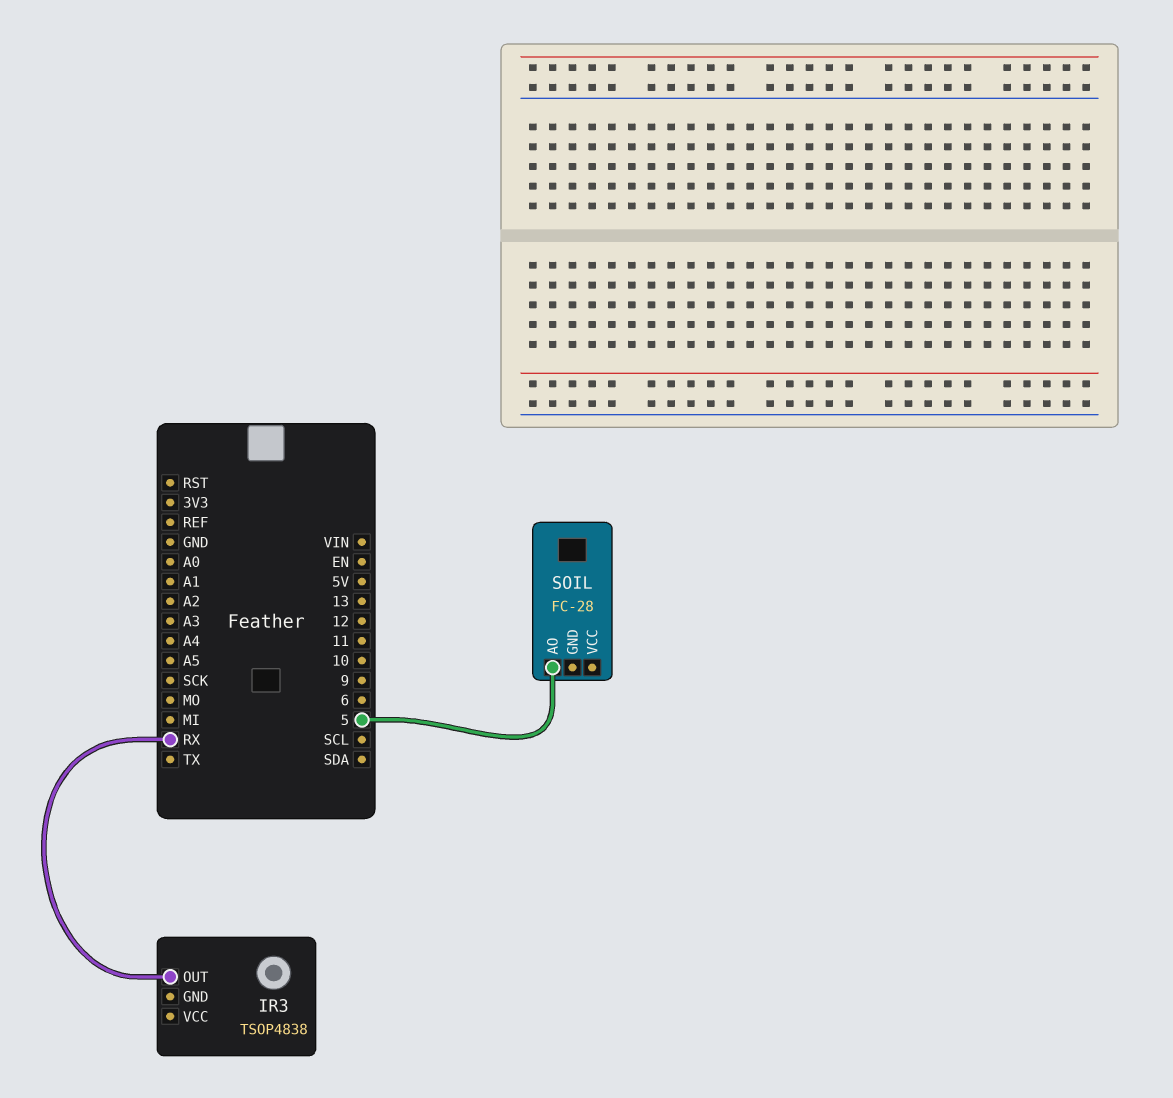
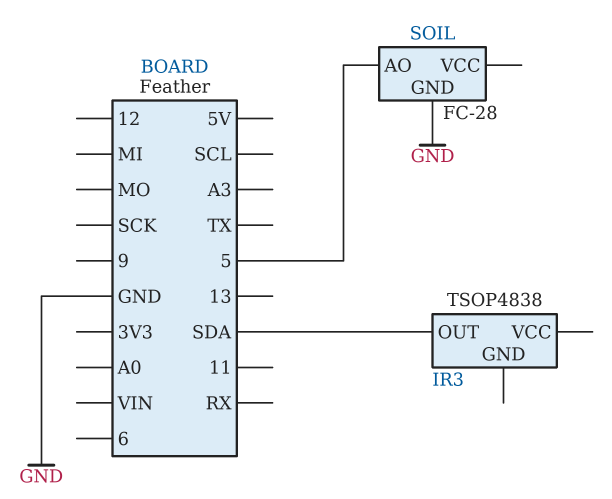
IR3 pin OUT: RX -> SDA
SOIL pin GND: none -> GND

